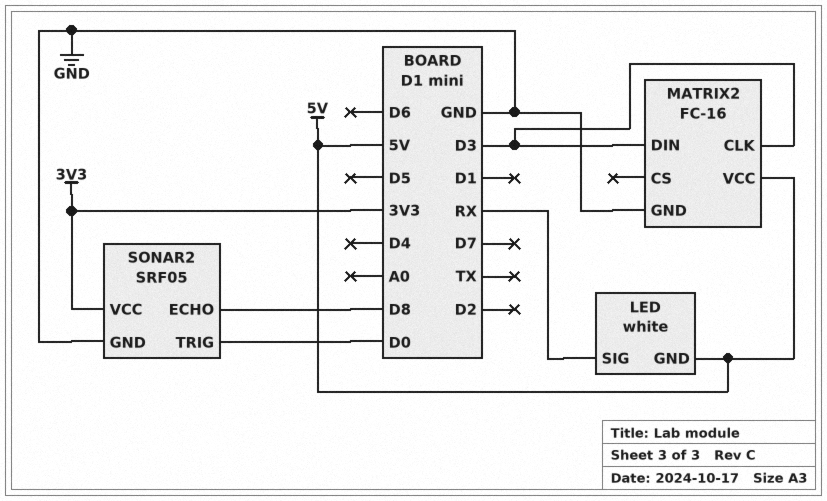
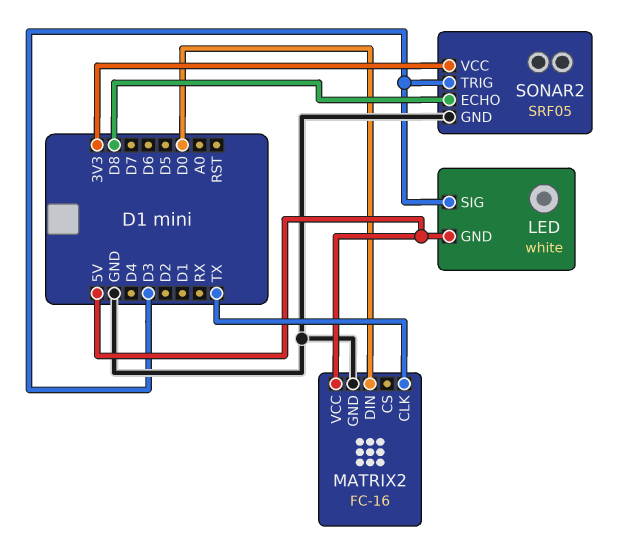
LED pin SIG: RX -> D3
MATRIX2 pin CLK: D3 -> TX
MATRIX2 pin DIN: D3 -> D0
SONAR2 pin TRIG: D0 -> D3

